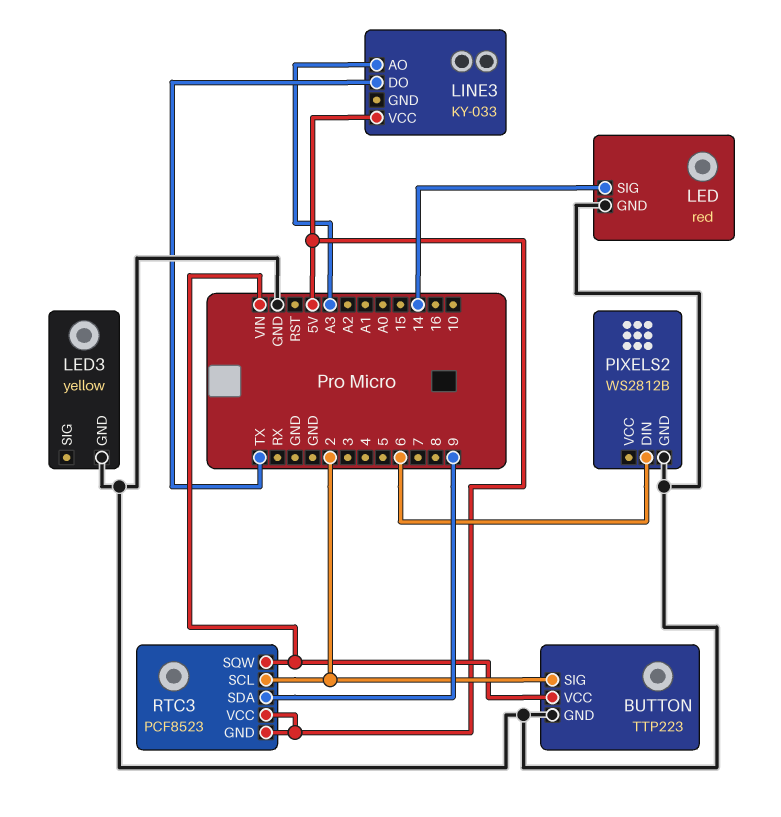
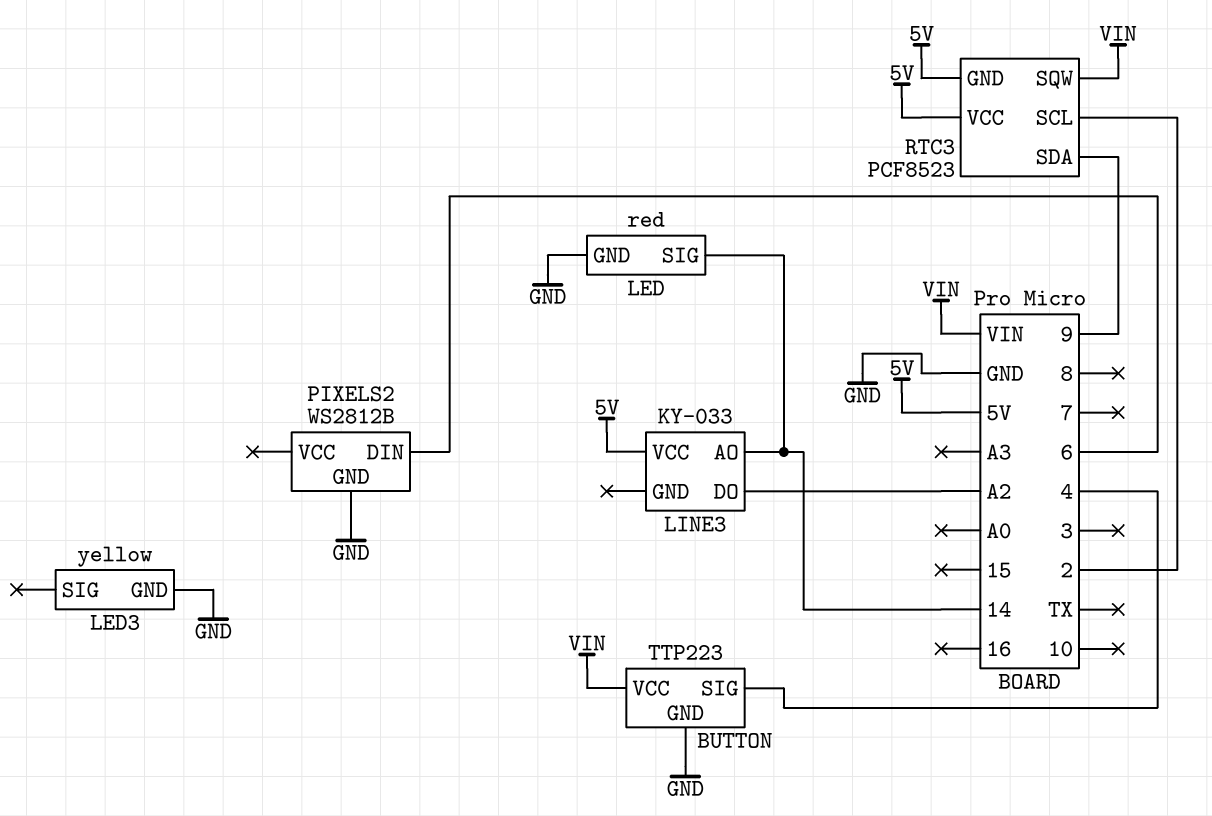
BUTTON pin SIG: 2 -> 4
LINE3 pin AO: A3 -> 14
LINE3 pin DO: TX -> A2

